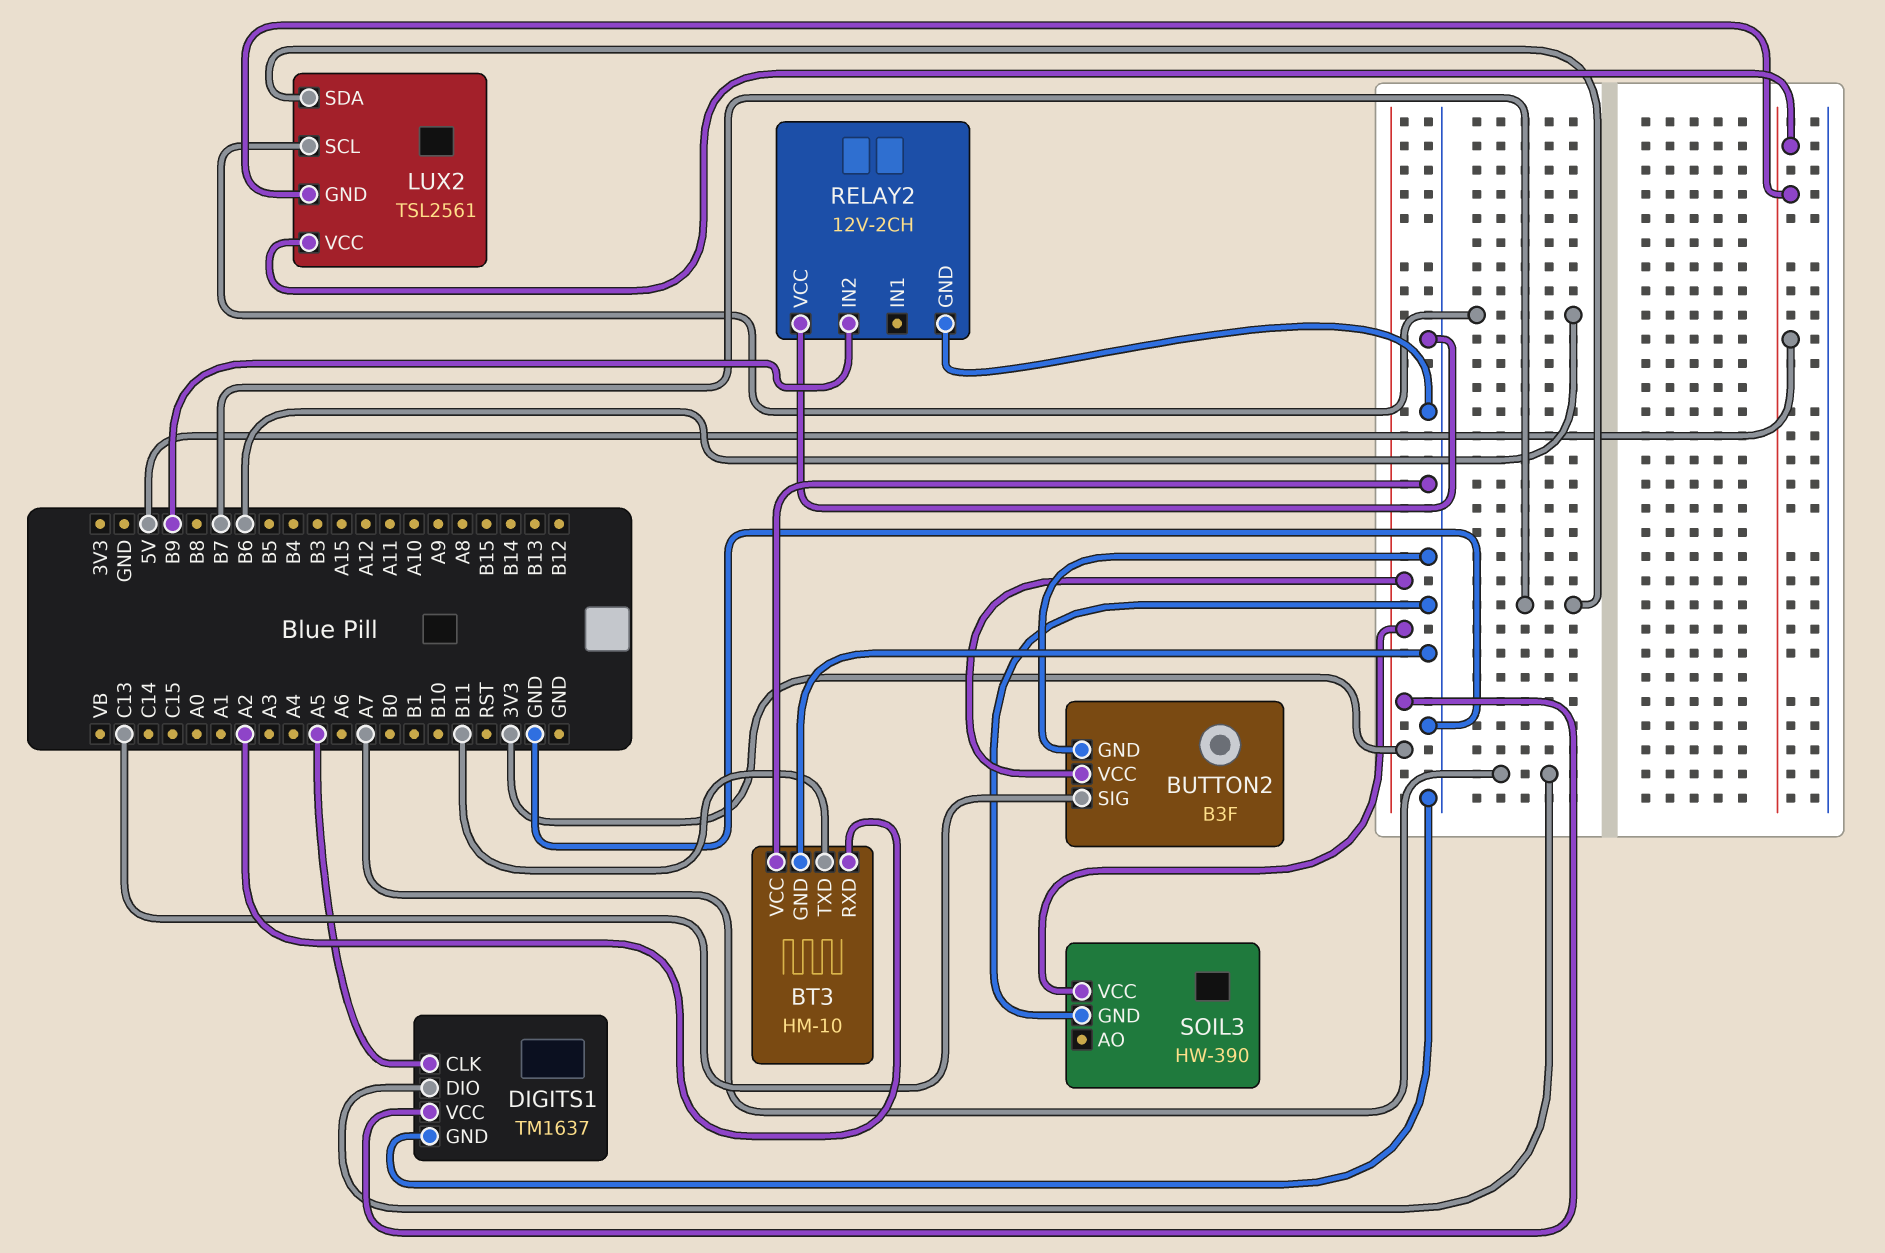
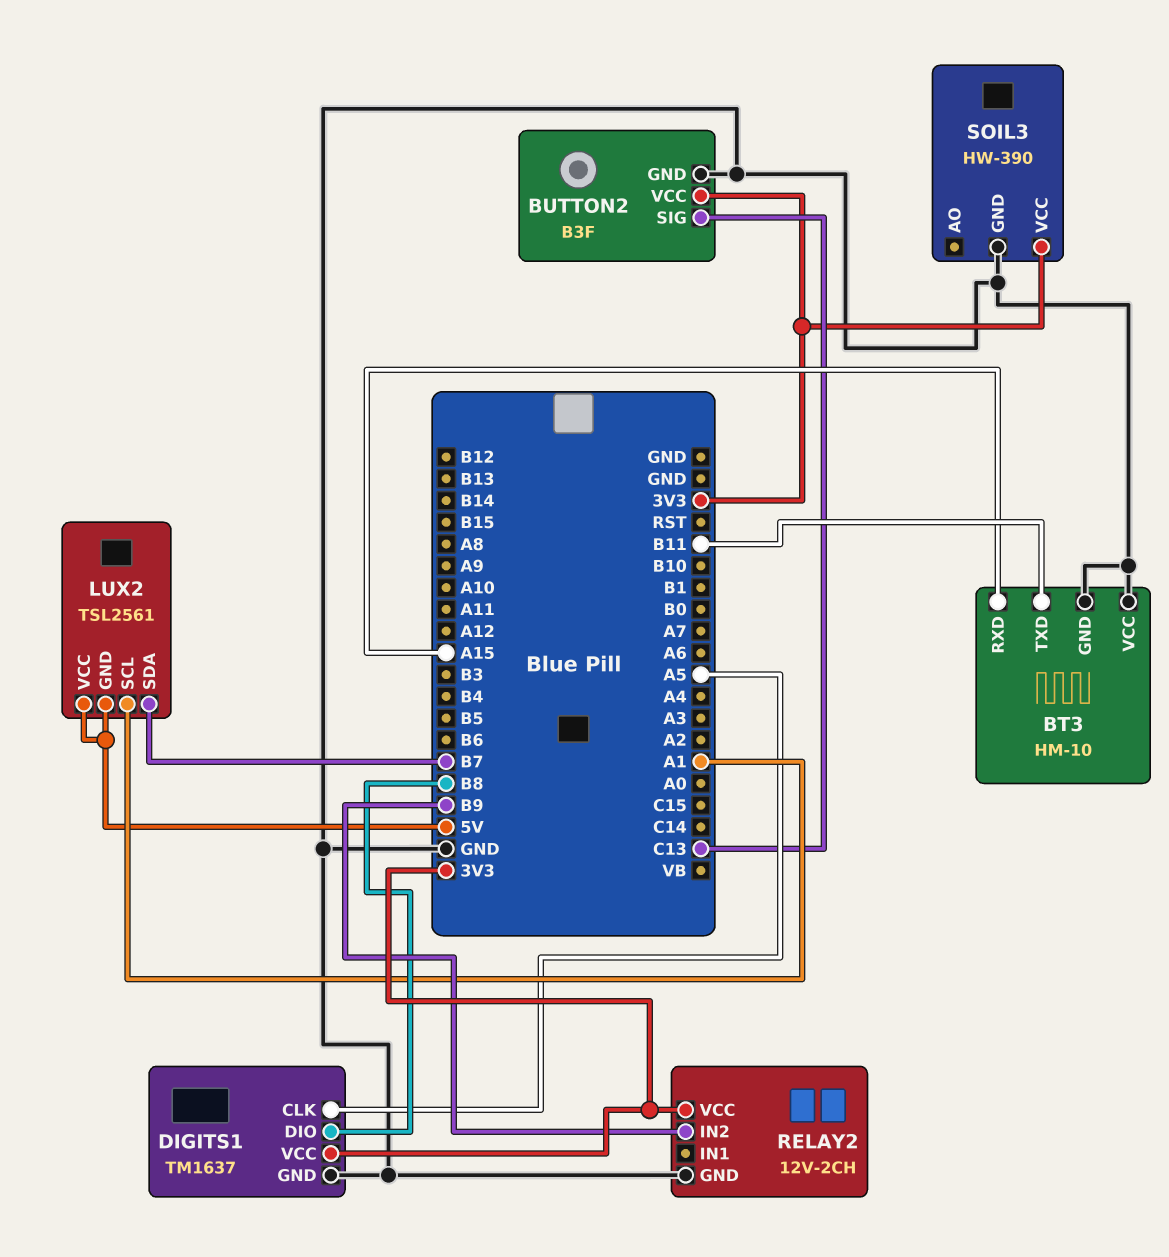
BT3 pin RXD: A2 -> A15
DIGITS1 pin DIO: A7 -> B8
LUX2 pin SCL: B6 -> A1
RELAY2 pin VCC: GND -> 3V3

